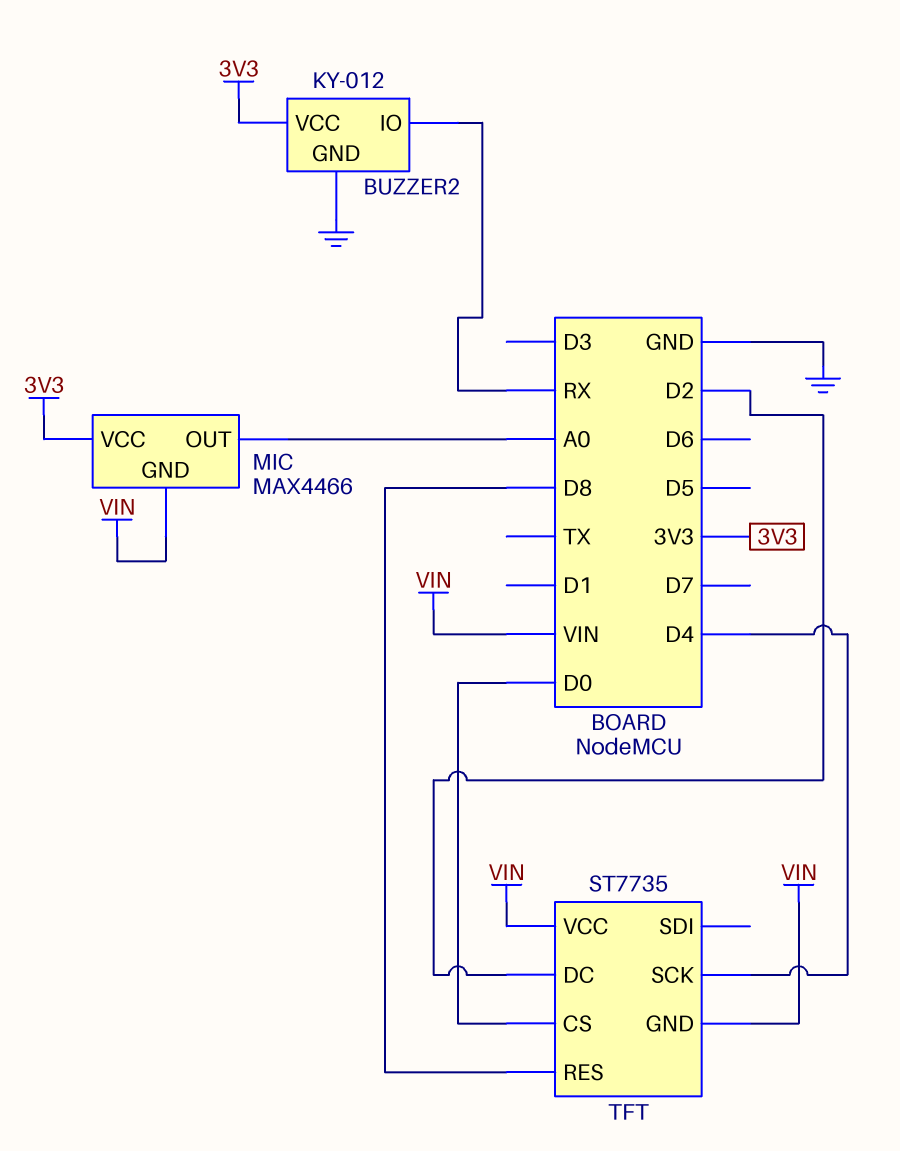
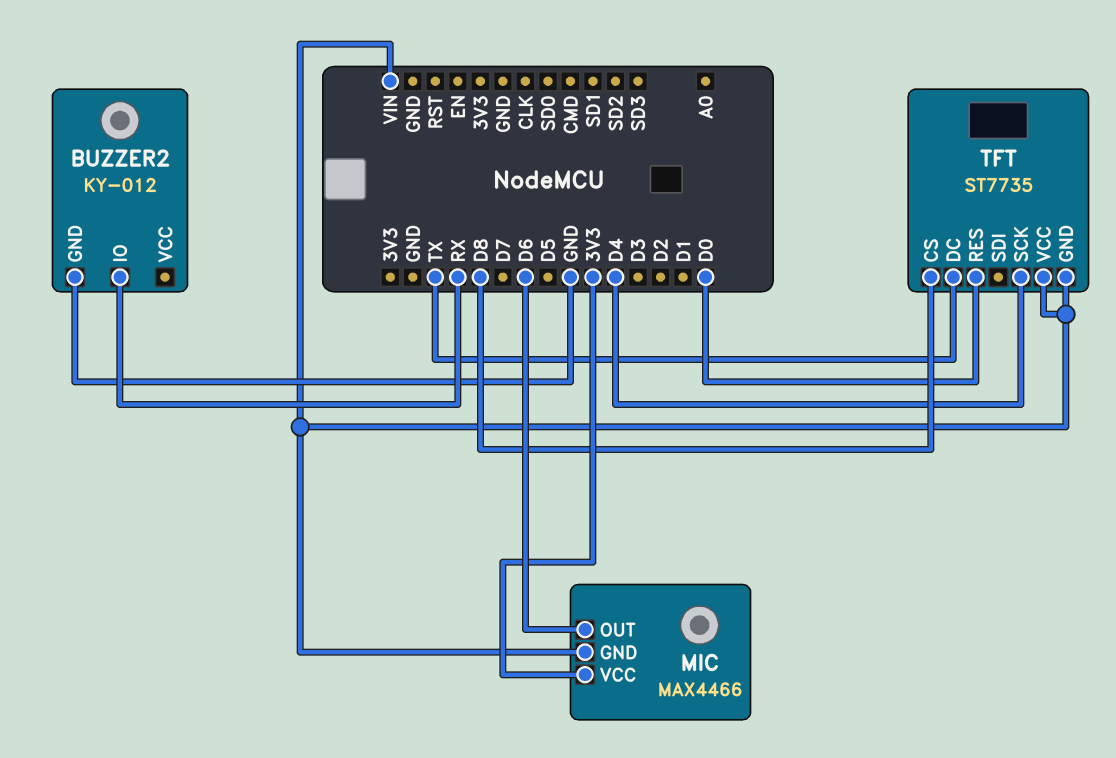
BUZZER2 pin VCC: 3V3 -> none
MIC pin OUT: A0 -> D6
TFT pin CS: D0 -> D8
TFT pin DC: D2 -> TX
TFT pin RES: D8 -> D0

